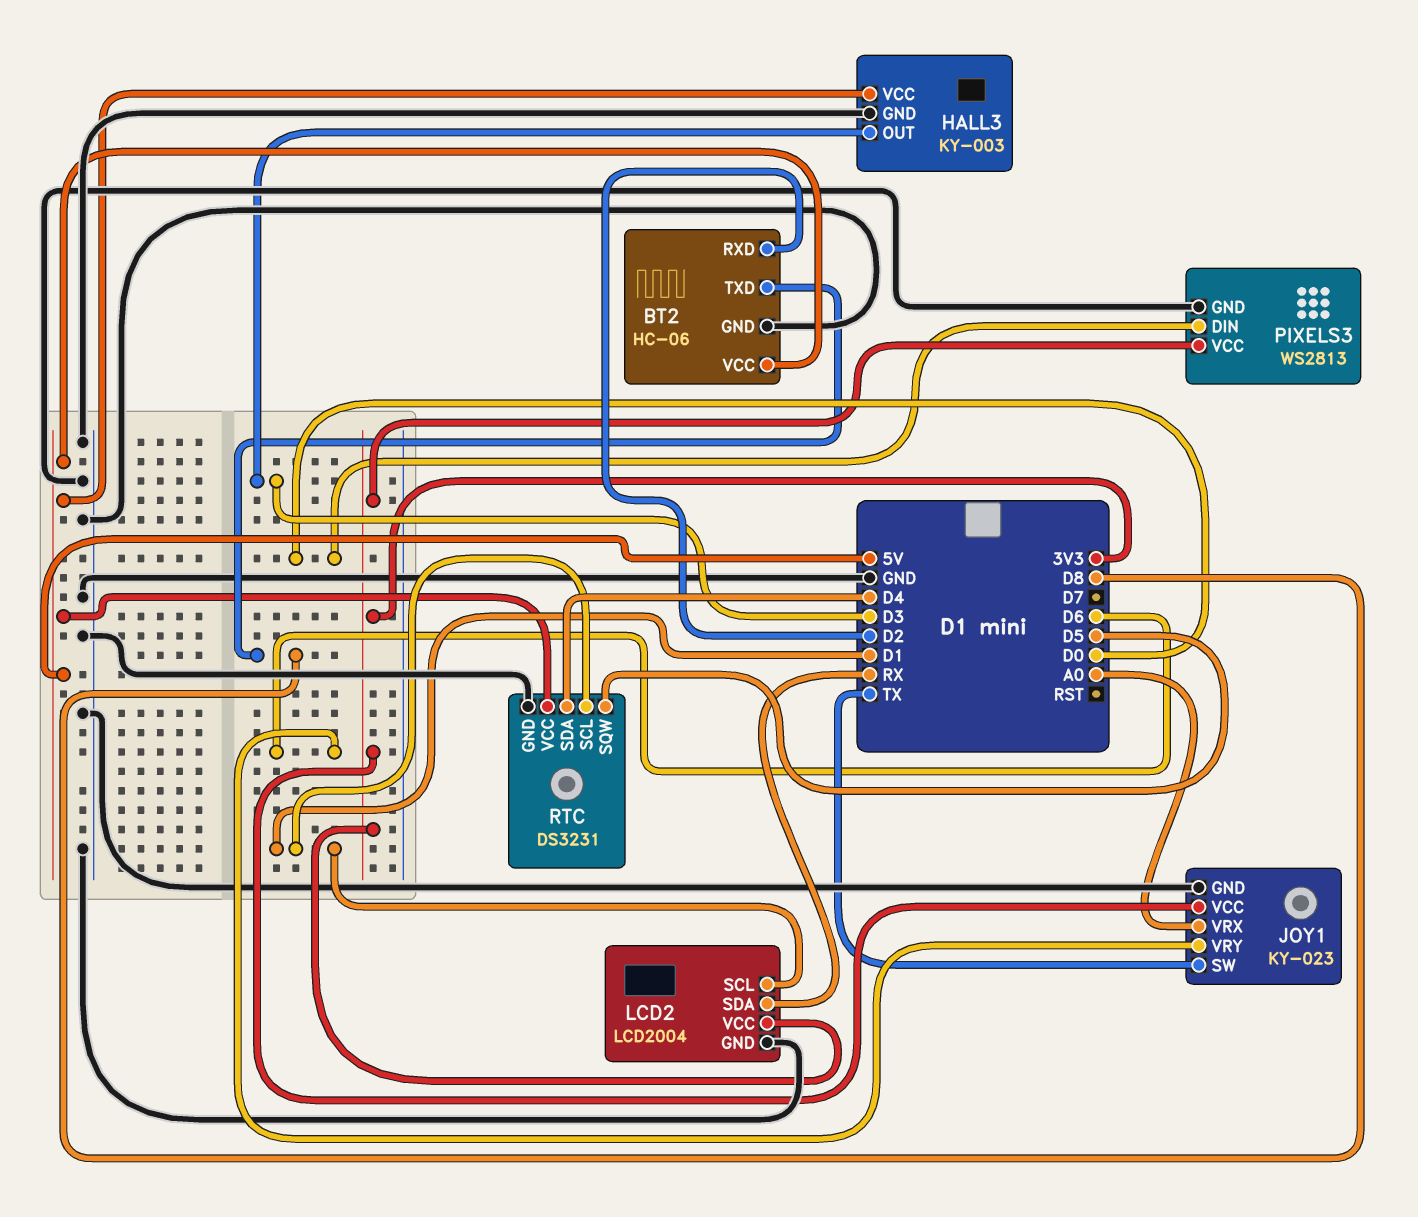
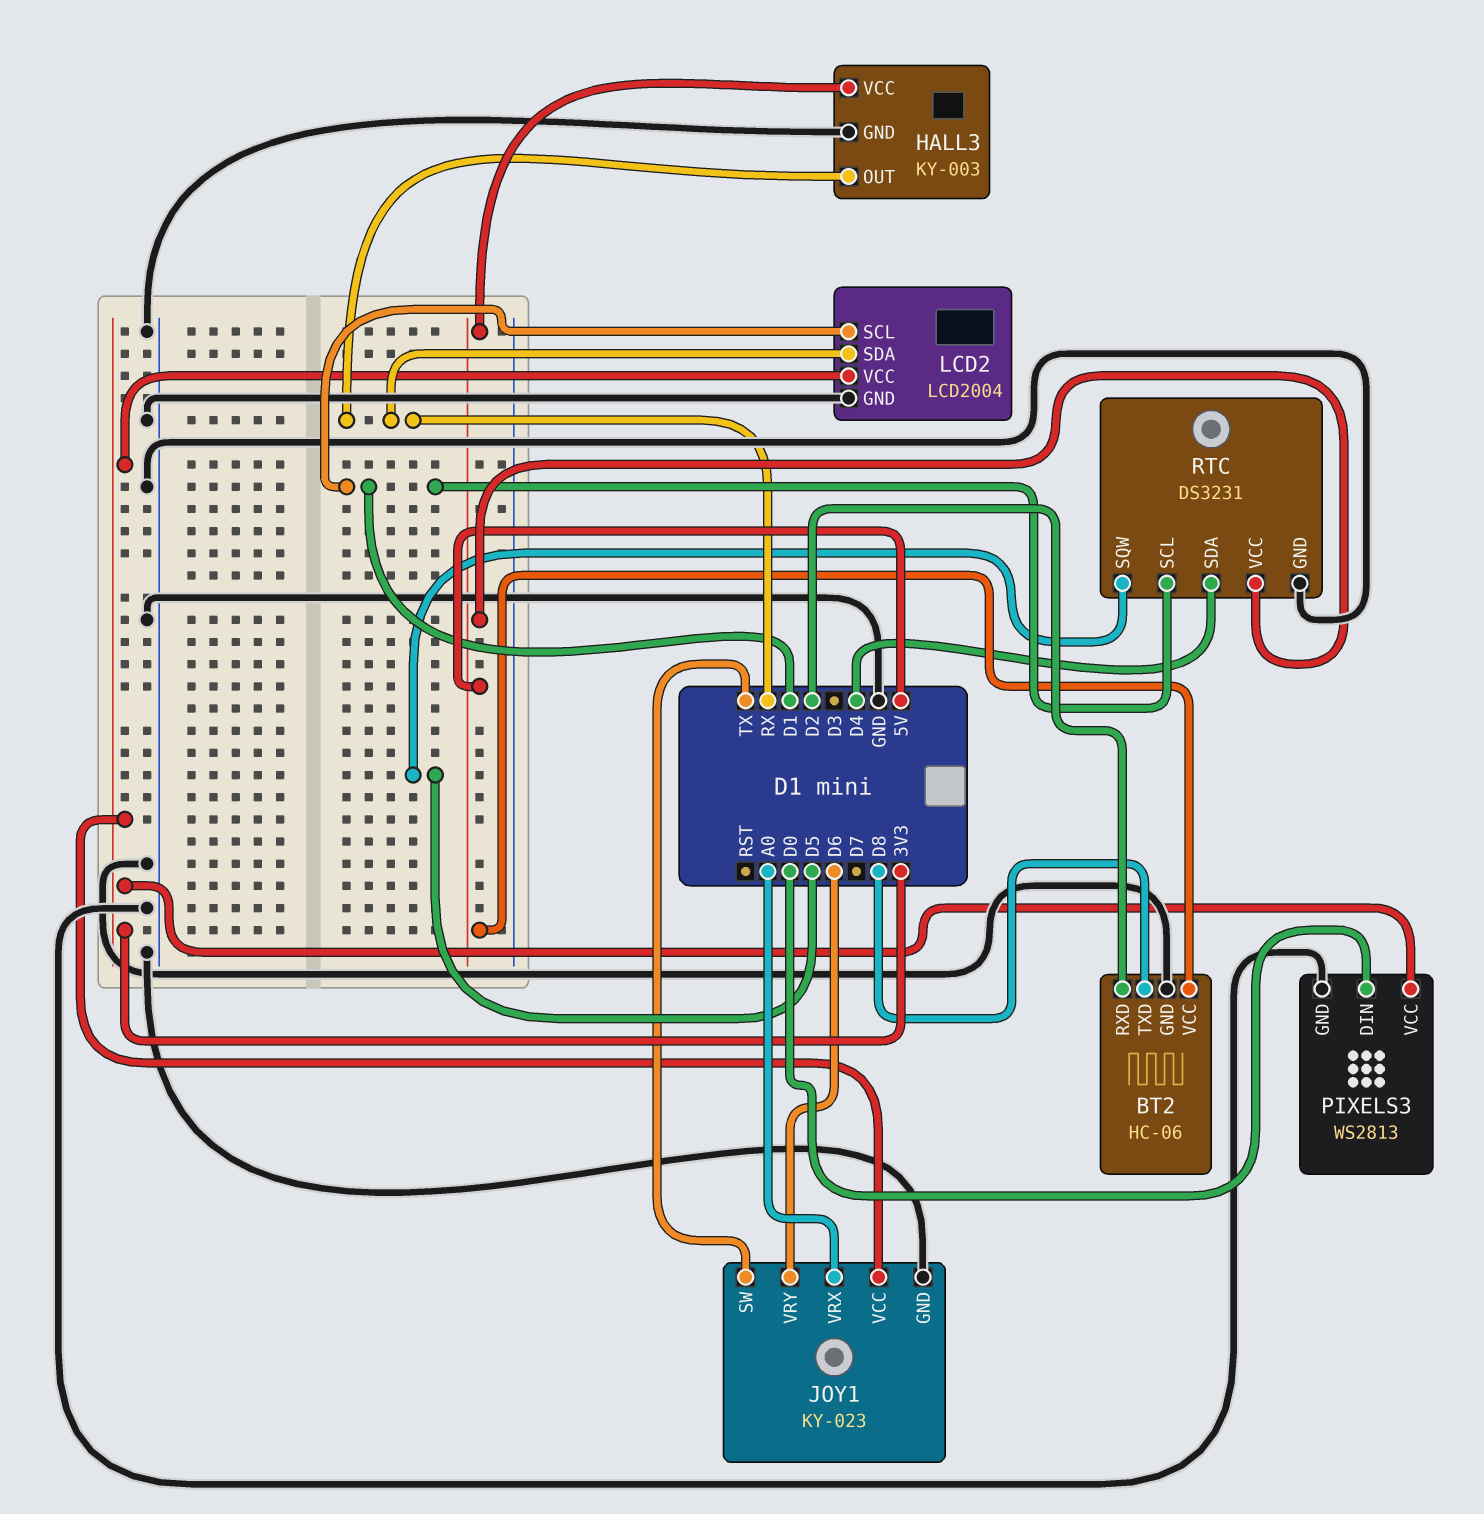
HALL3 pin OUT: D3 -> RX

